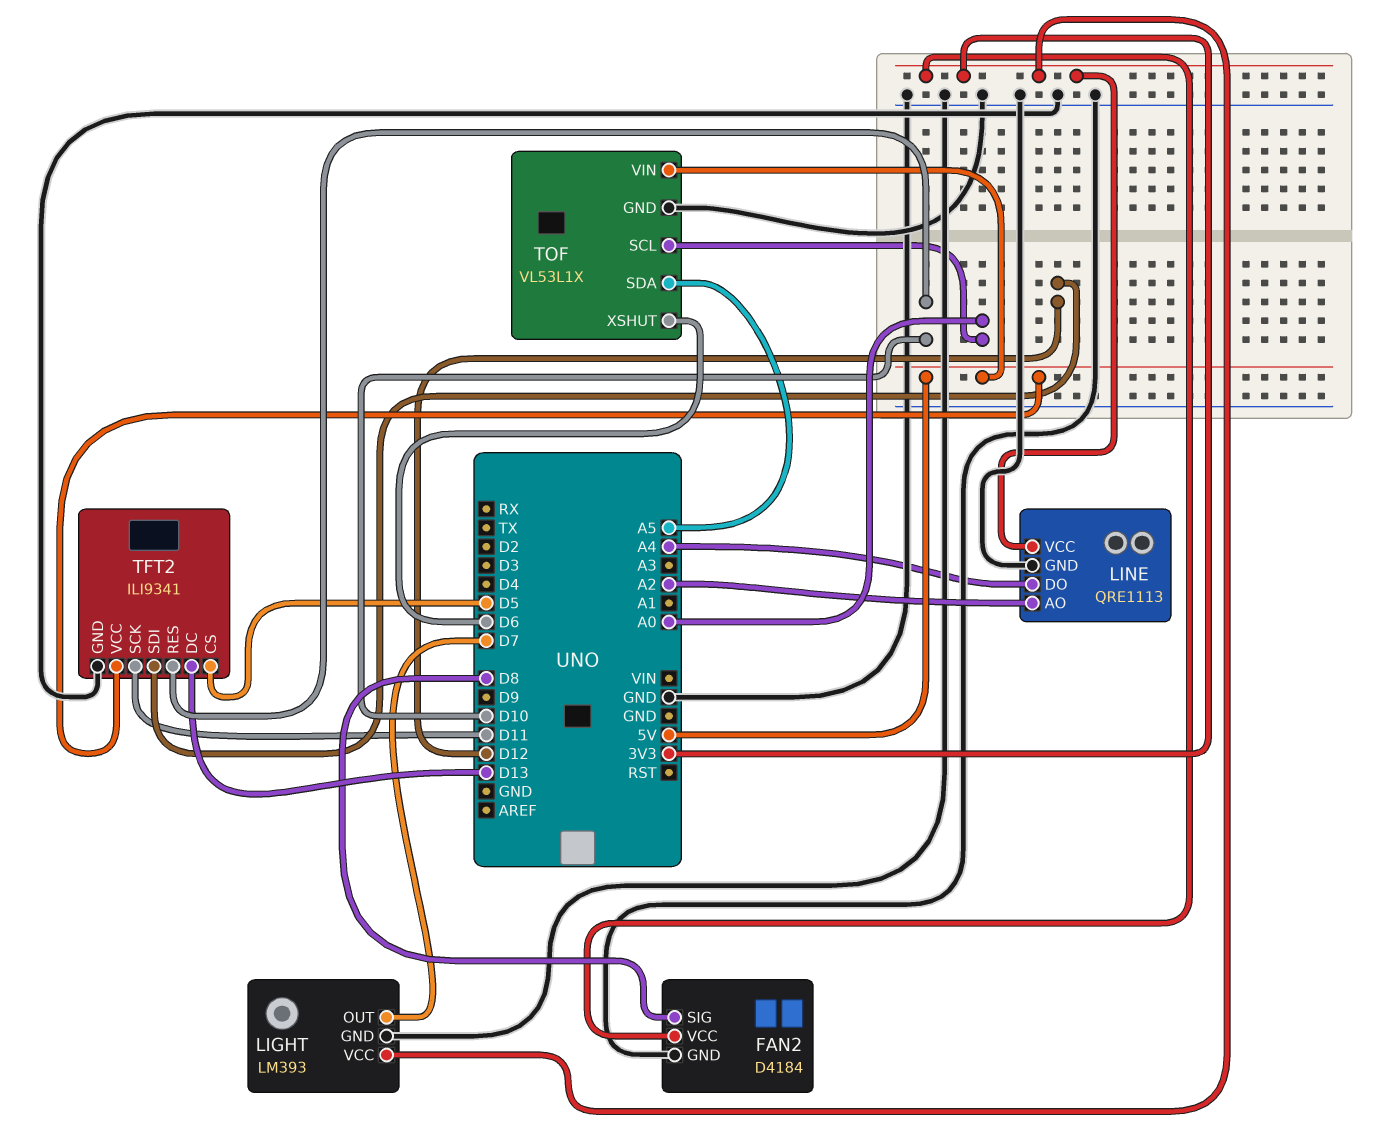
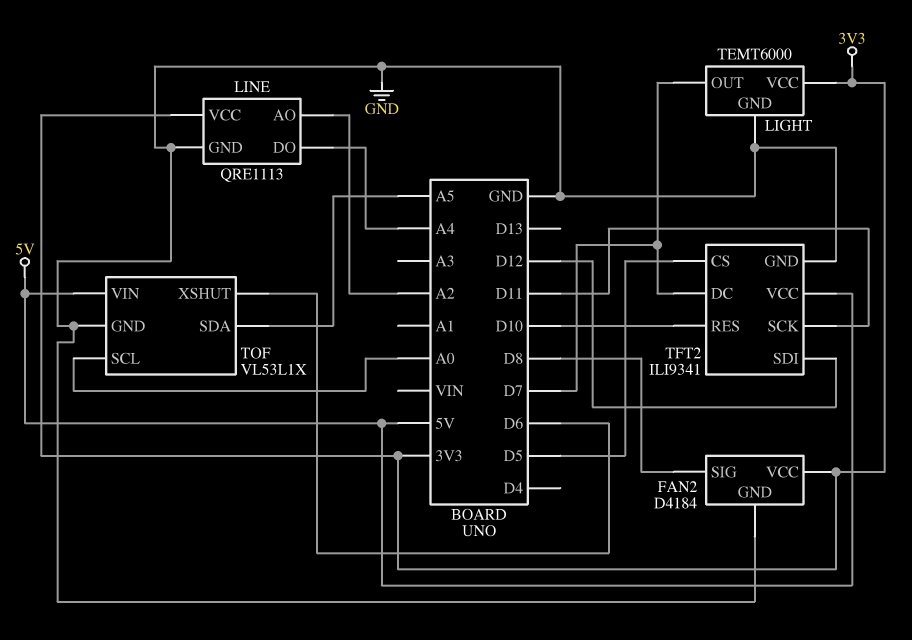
LIGHT: LM393 -> TEMT6000
TFT2 pin DC: D13 -> D7

